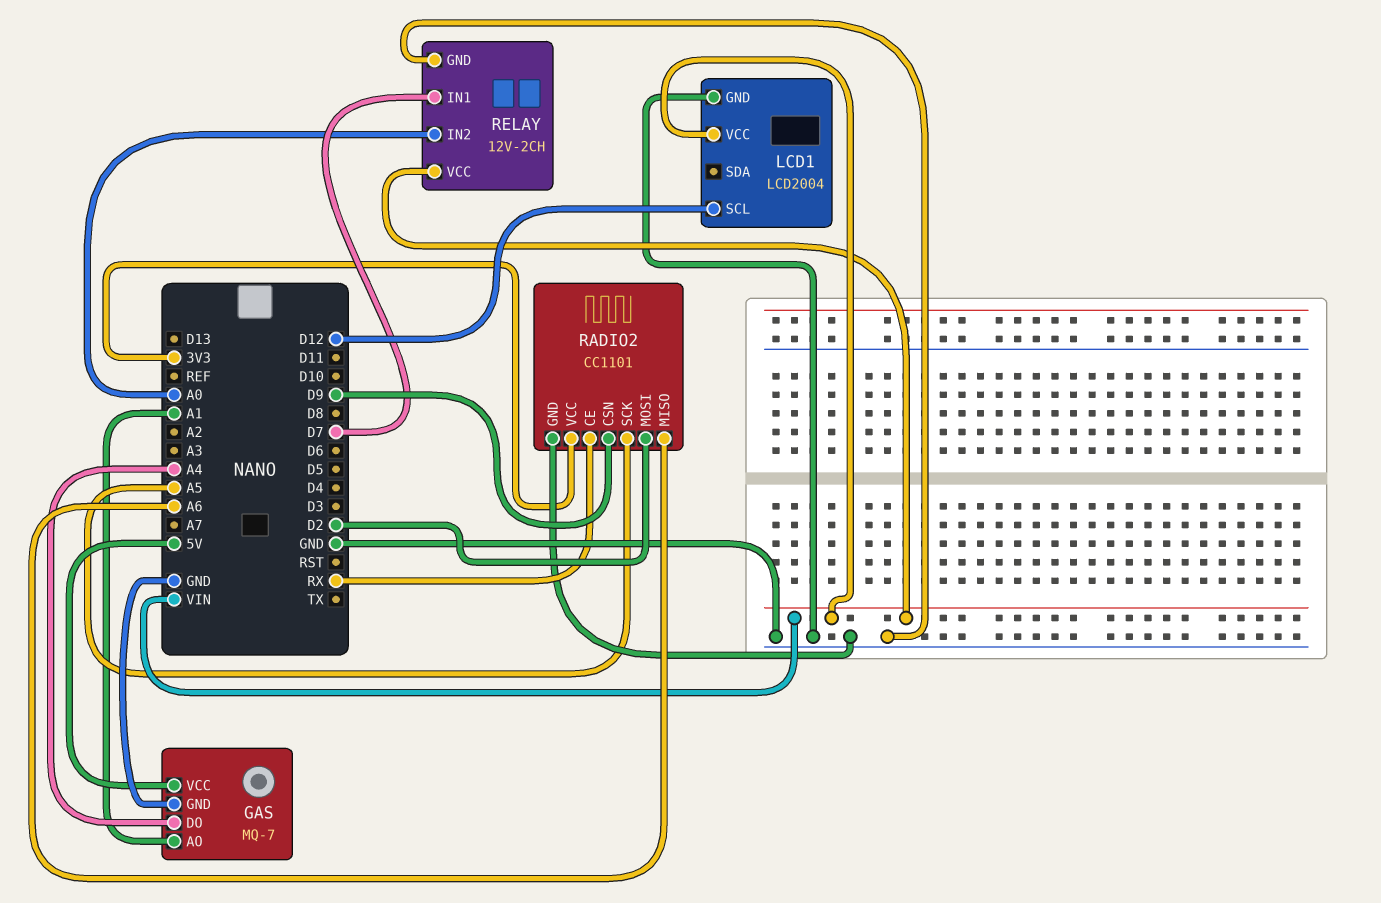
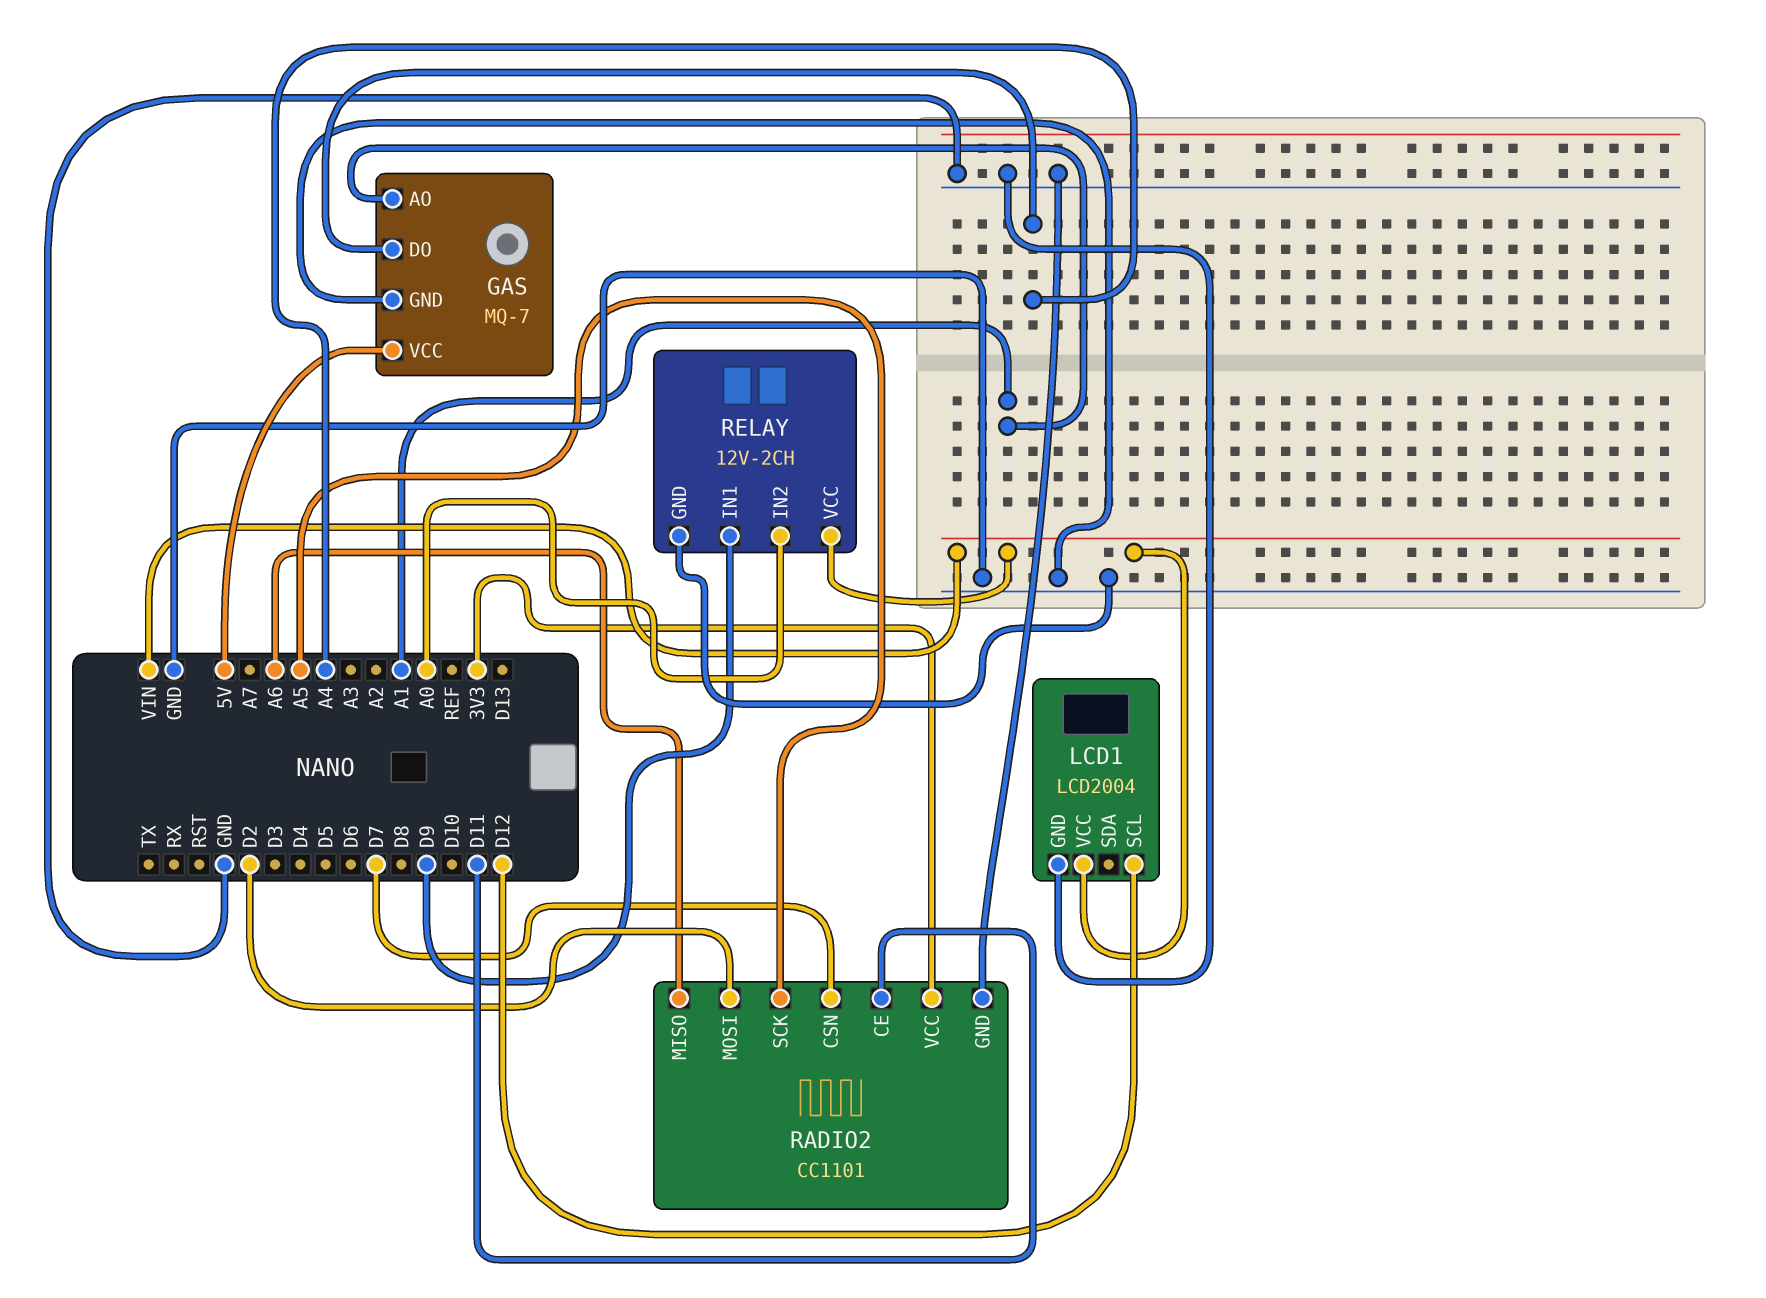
RADIO2 pin CE: RX -> D11
RADIO2 pin CSN: D9 -> D7
RELAY pin IN1: D7 -> D9

